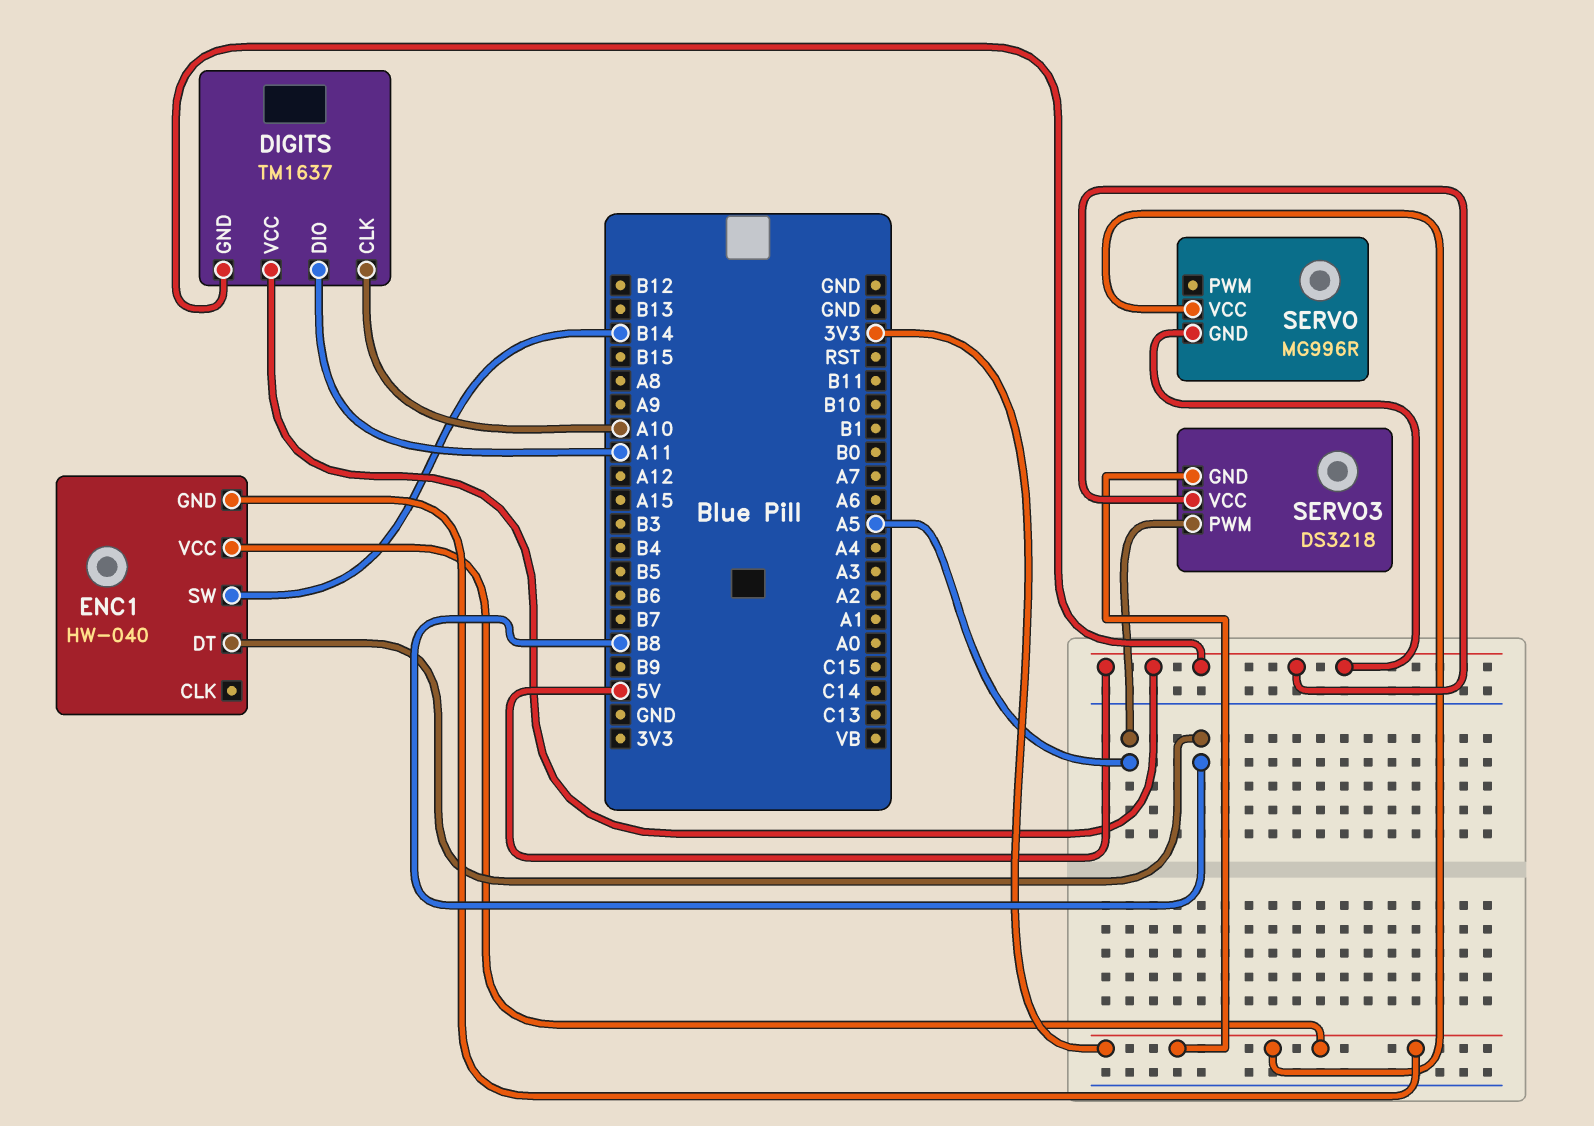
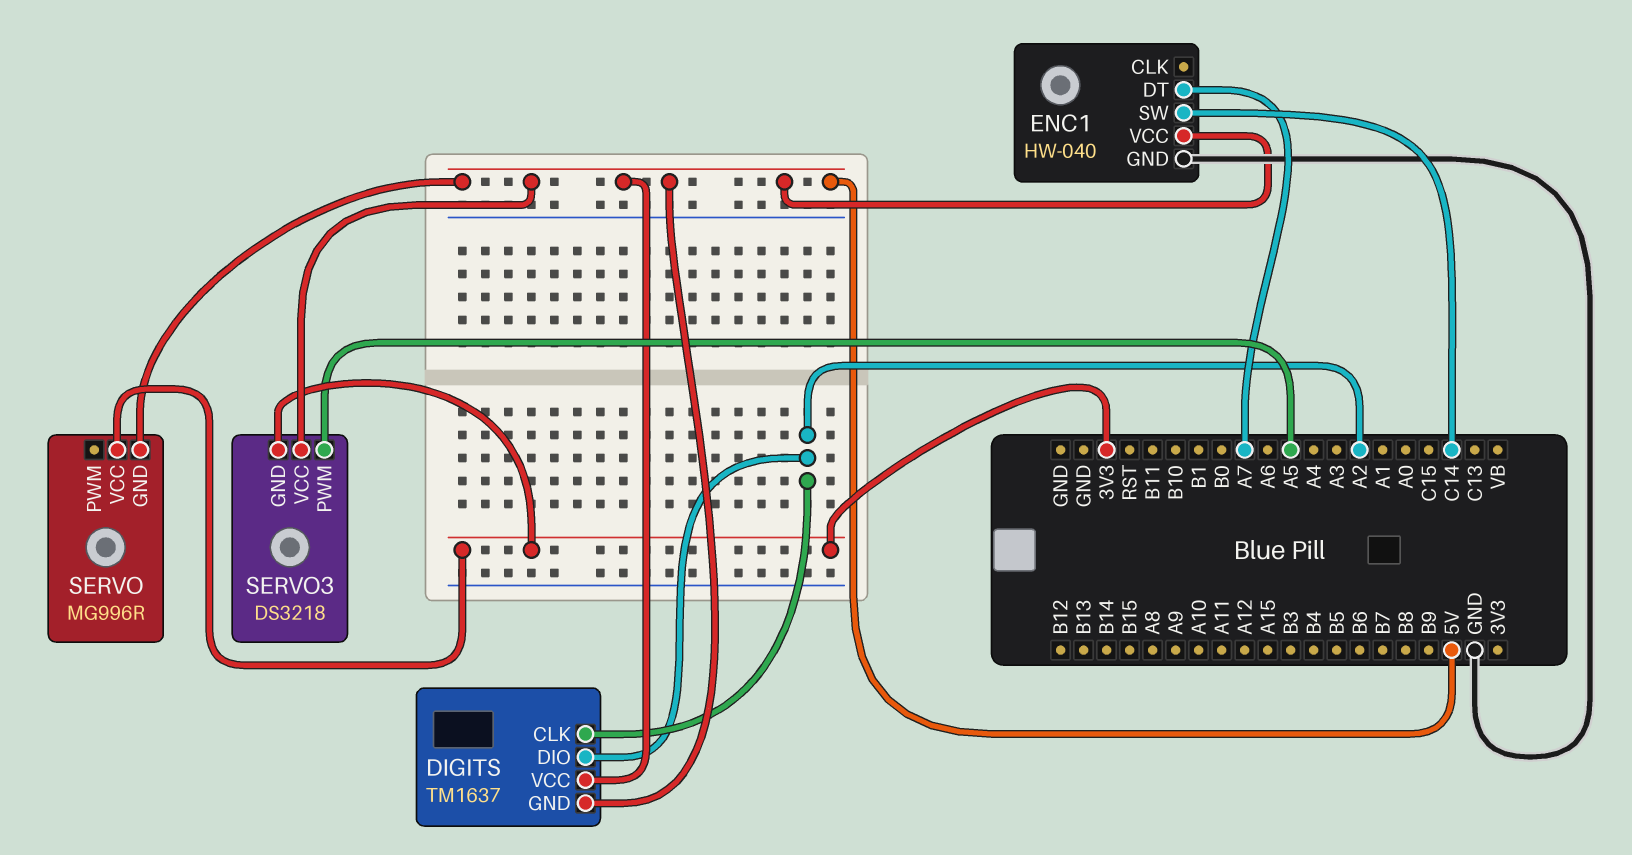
DIGITS pin CLK: A10 -> A2
DIGITS pin DIO: A11 -> A2
ENC1 pin DT: B8 -> A7
ENC1 pin GND: 3V3 -> GND
ENC1 pin SW: B14 -> C14
ENC1 pin VCC: 3V3 -> 5V

